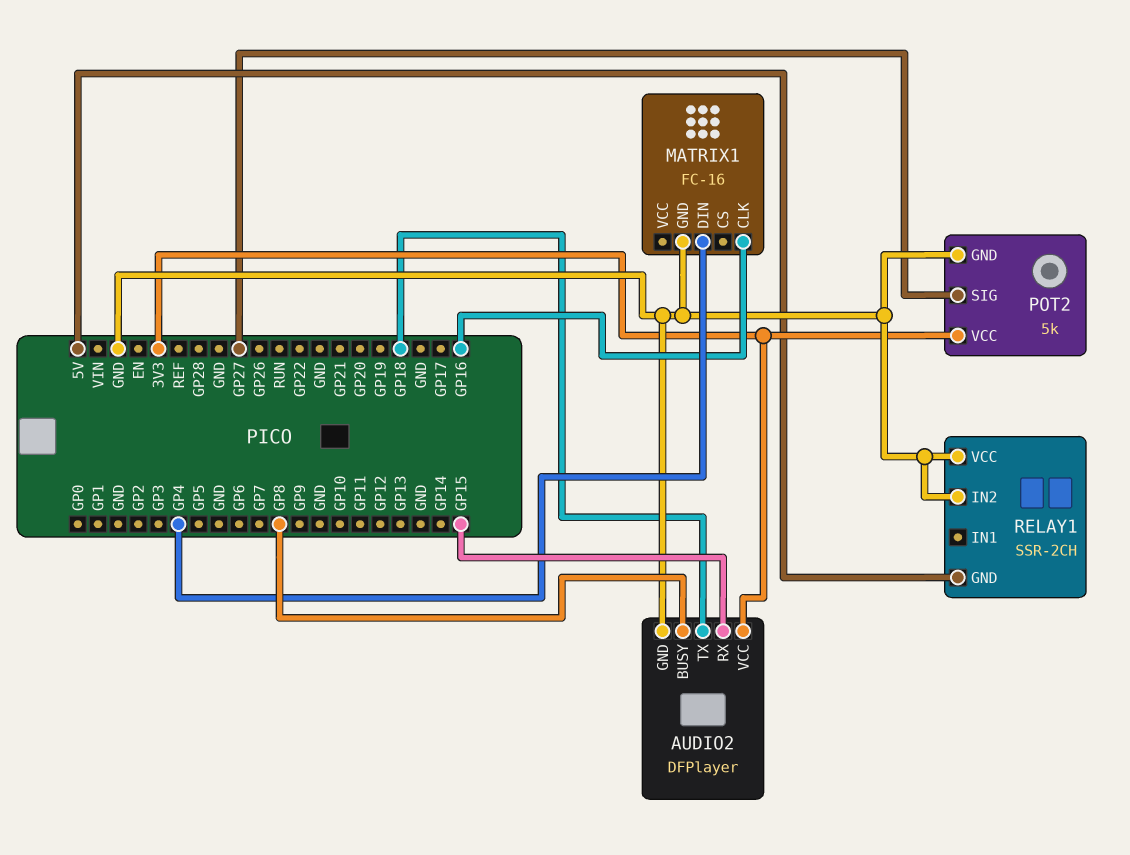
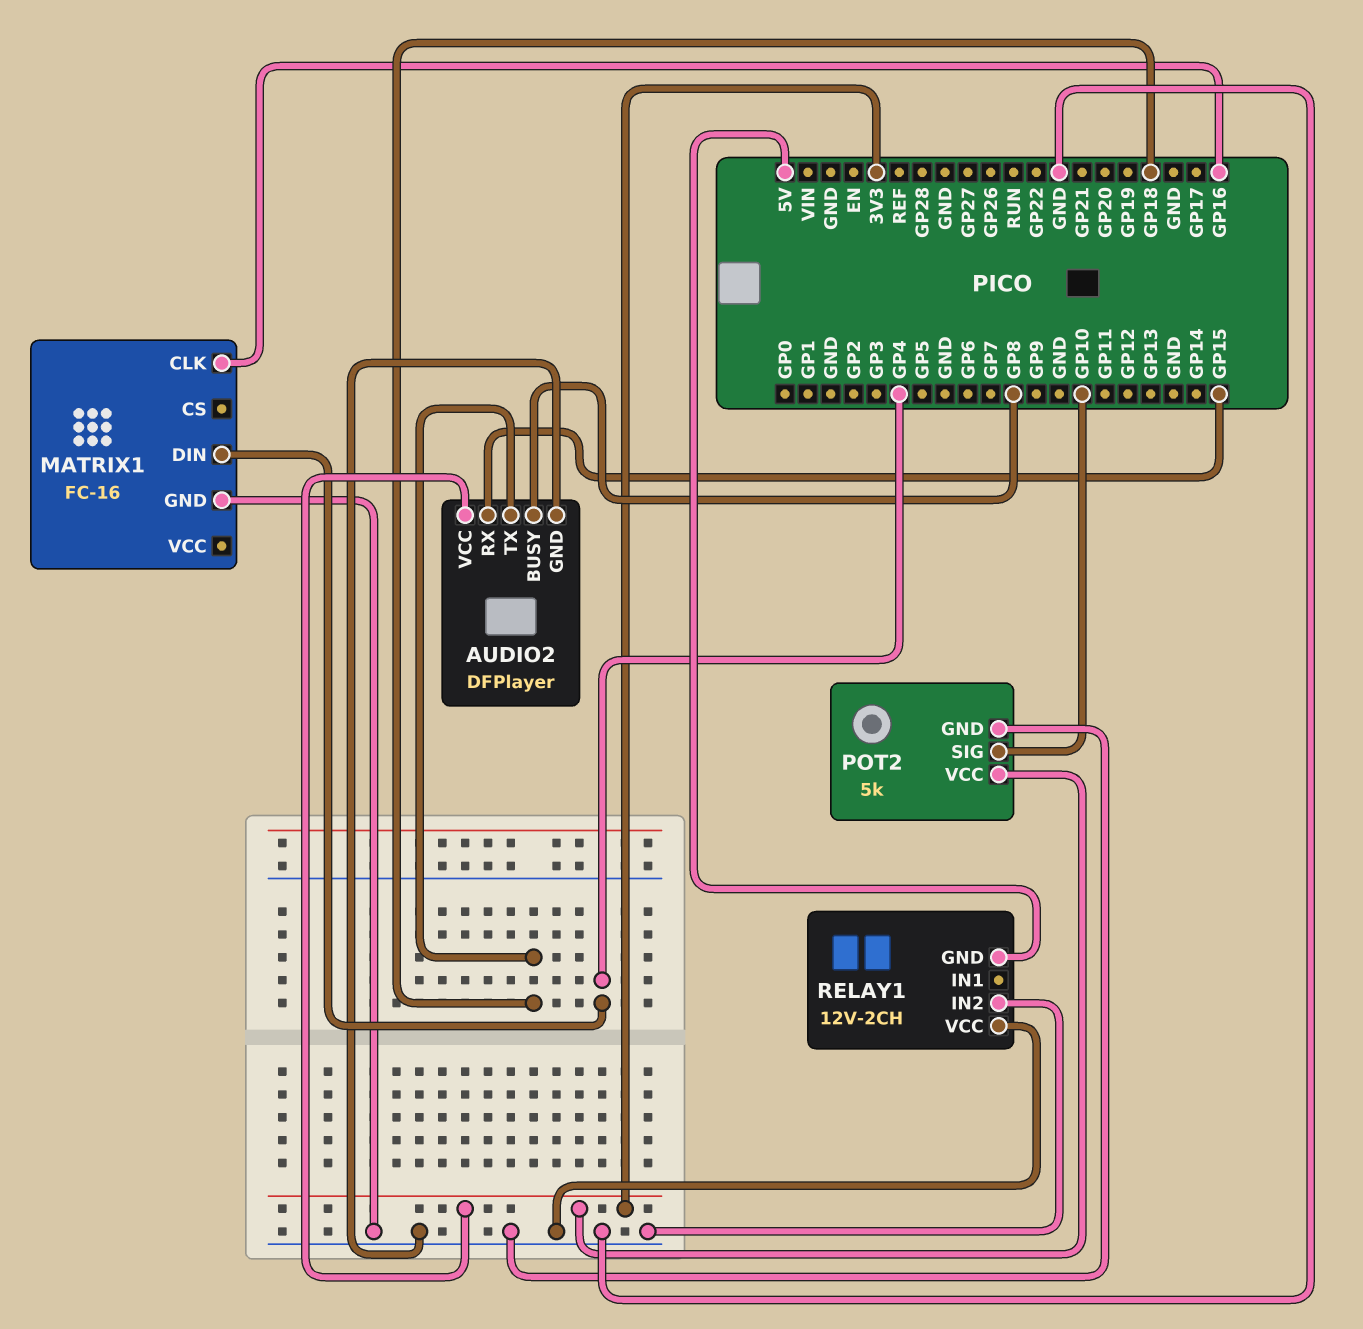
POT2 pin SIG: GP27 -> GP10
RELAY1: SSR-2CH -> 12V-2CH

